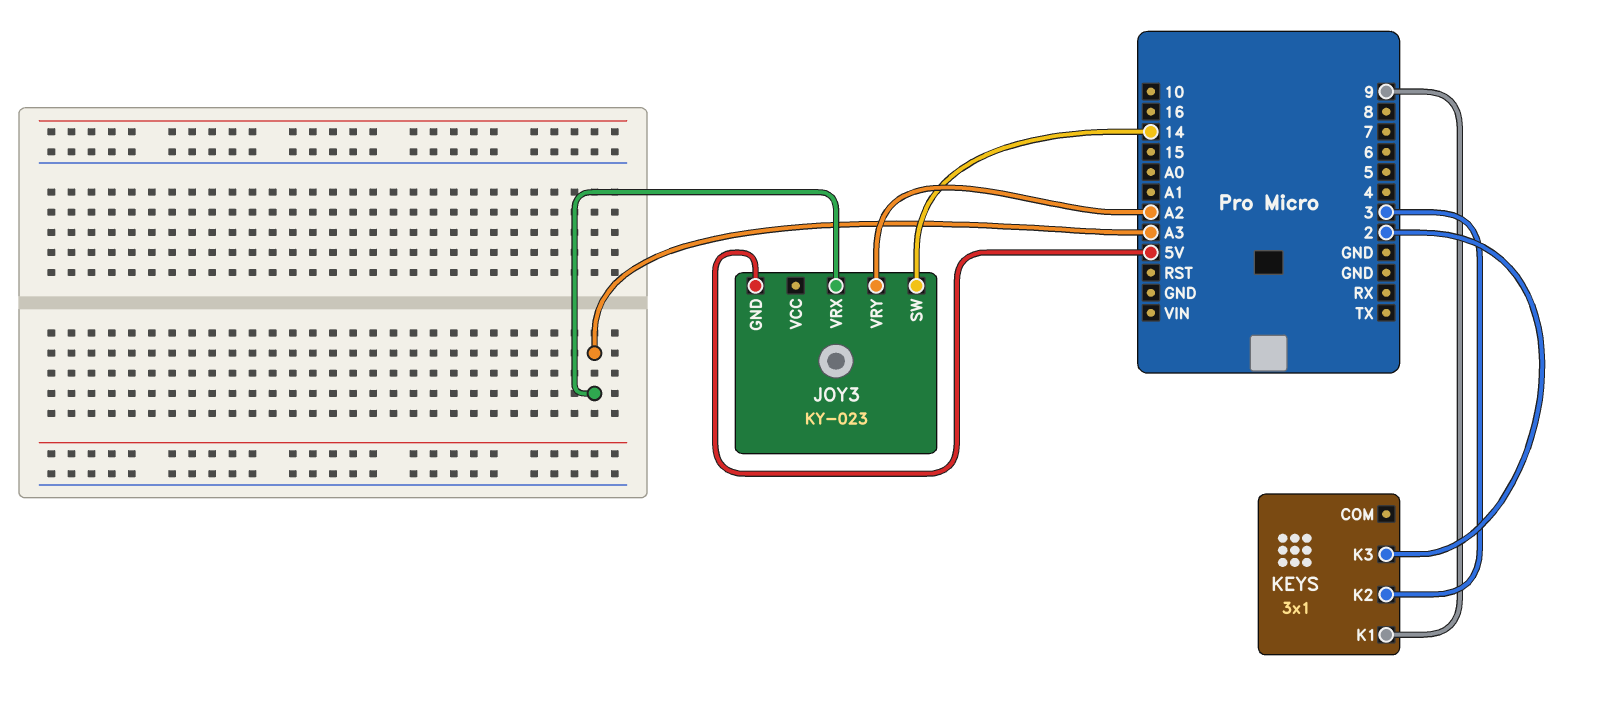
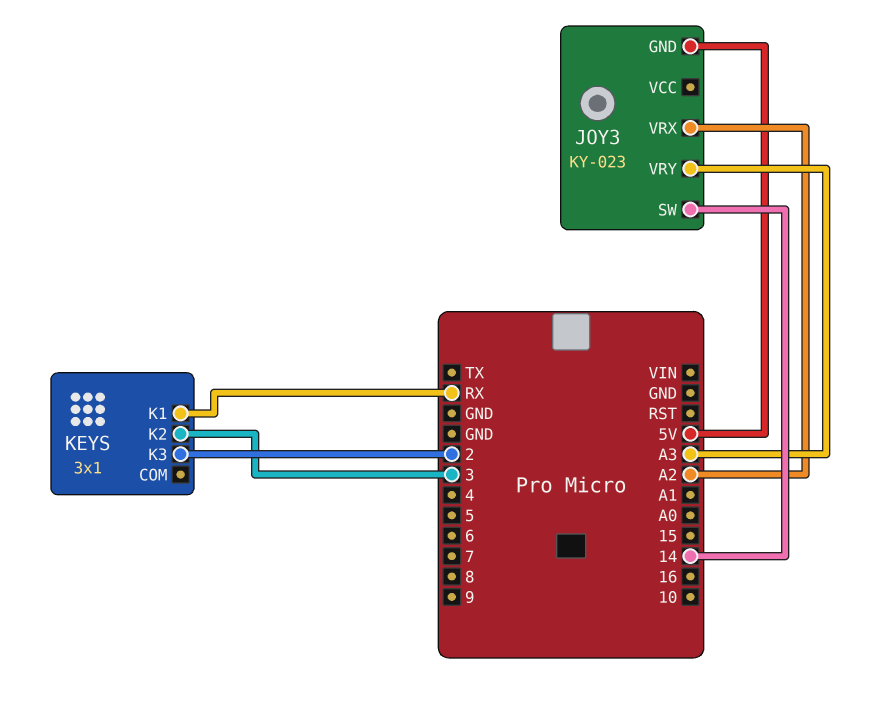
JOY3 pin VRX: A3 -> A2
JOY3 pin VRY: A2 -> A3
KEYS pin K1: 9 -> RX

